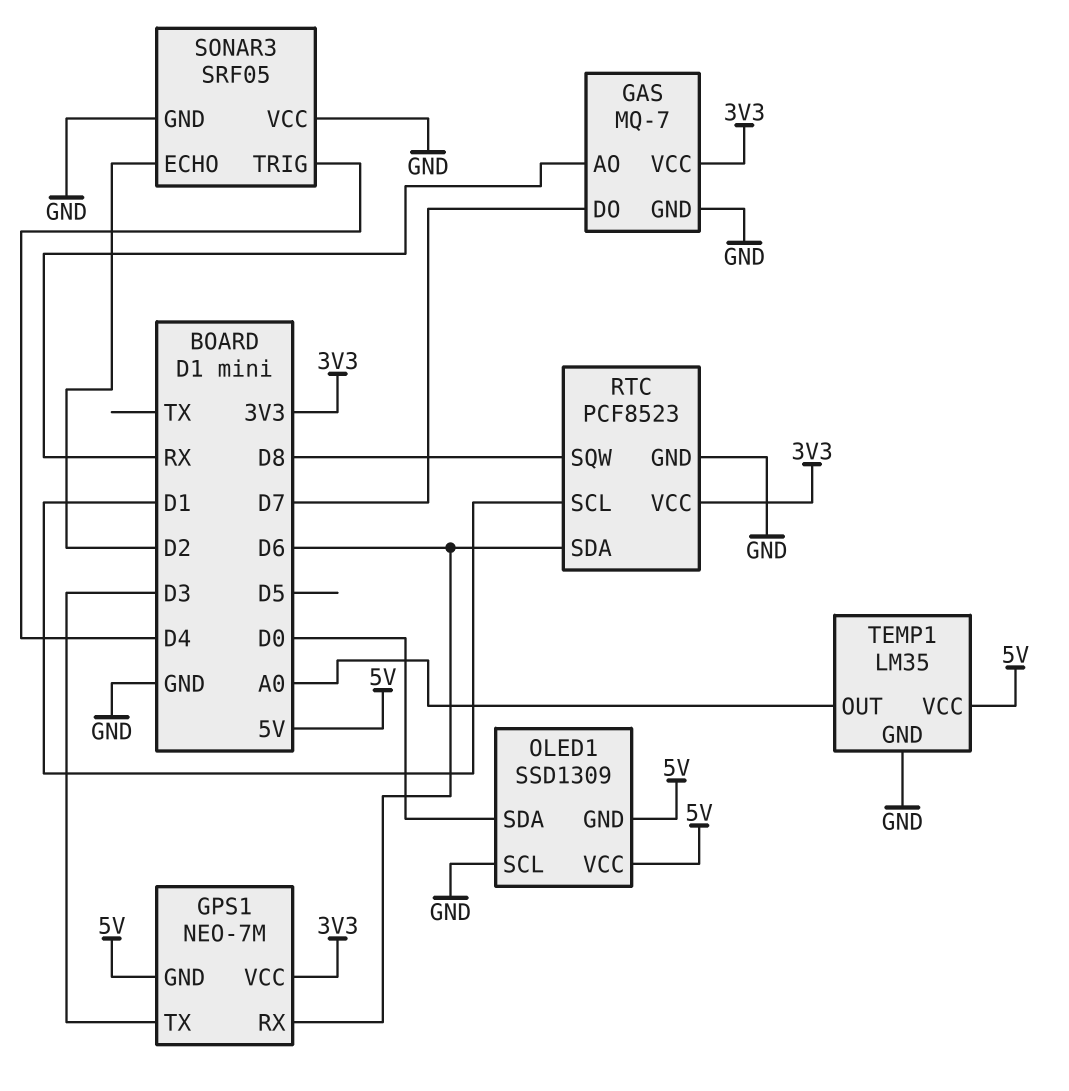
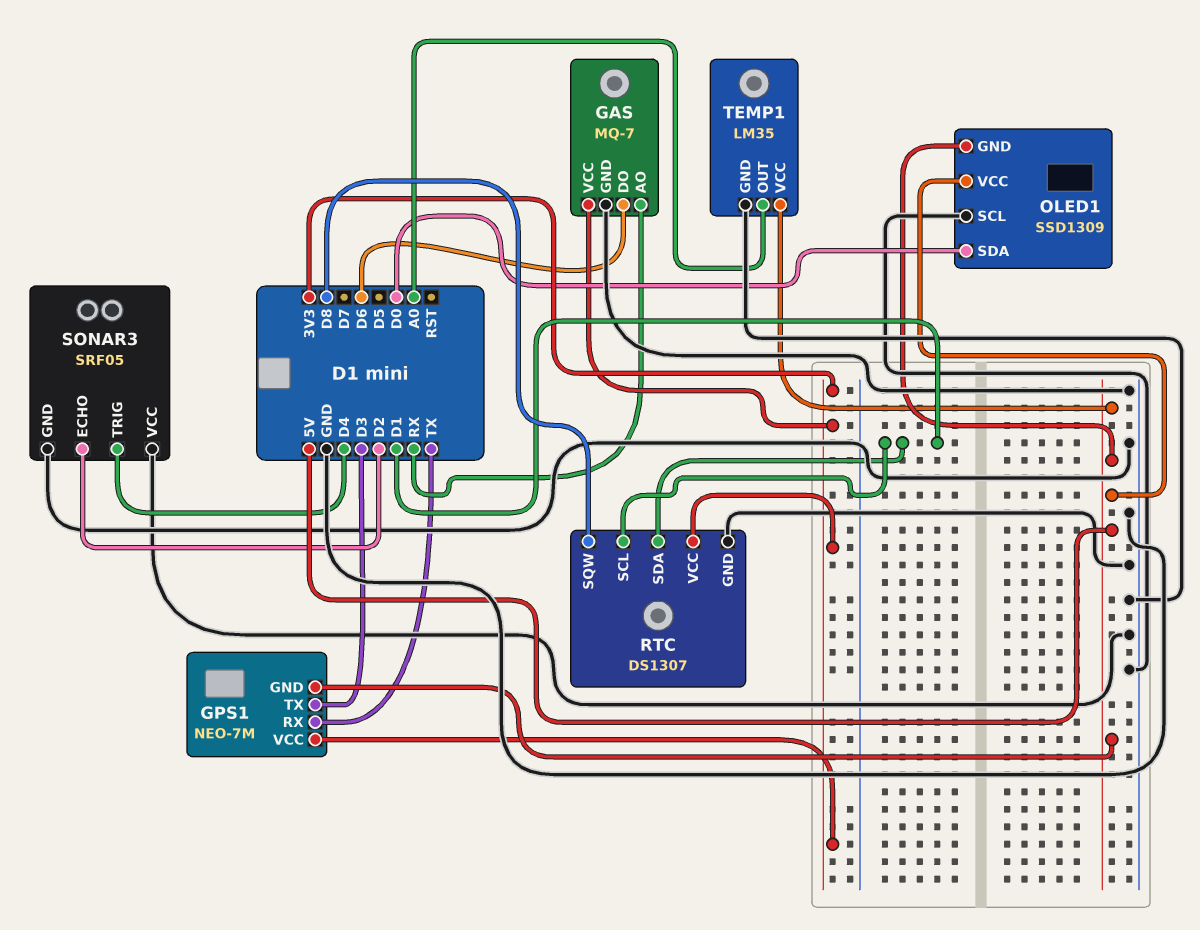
GAS pin DO: D7 -> D6
GPS1 pin RX: D6 -> TX
RTC: PCF8523 -> DS1307
RTC pin SDA: D6 -> D1

